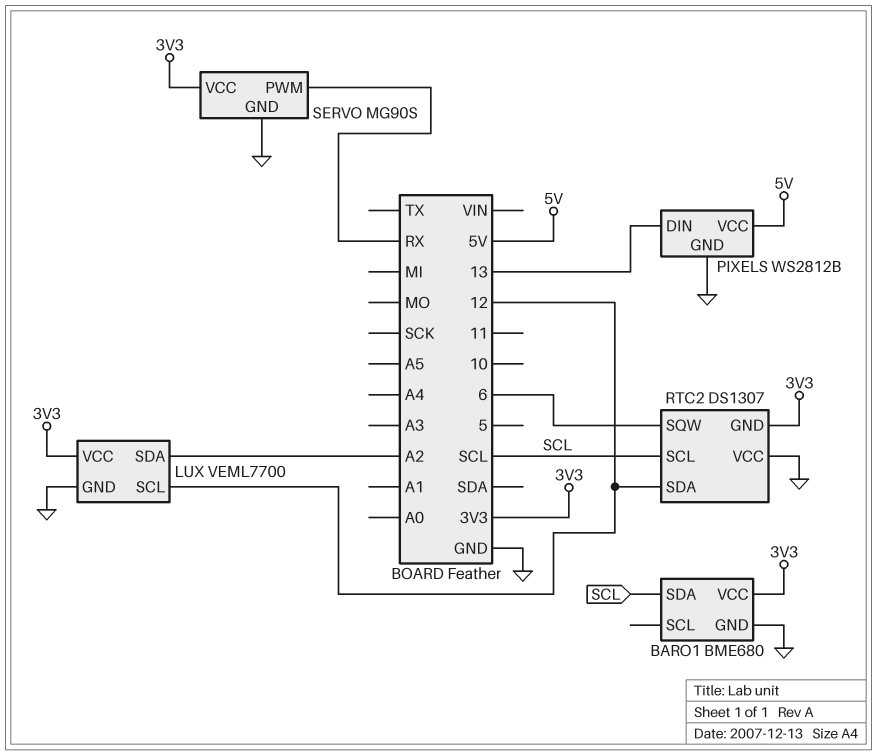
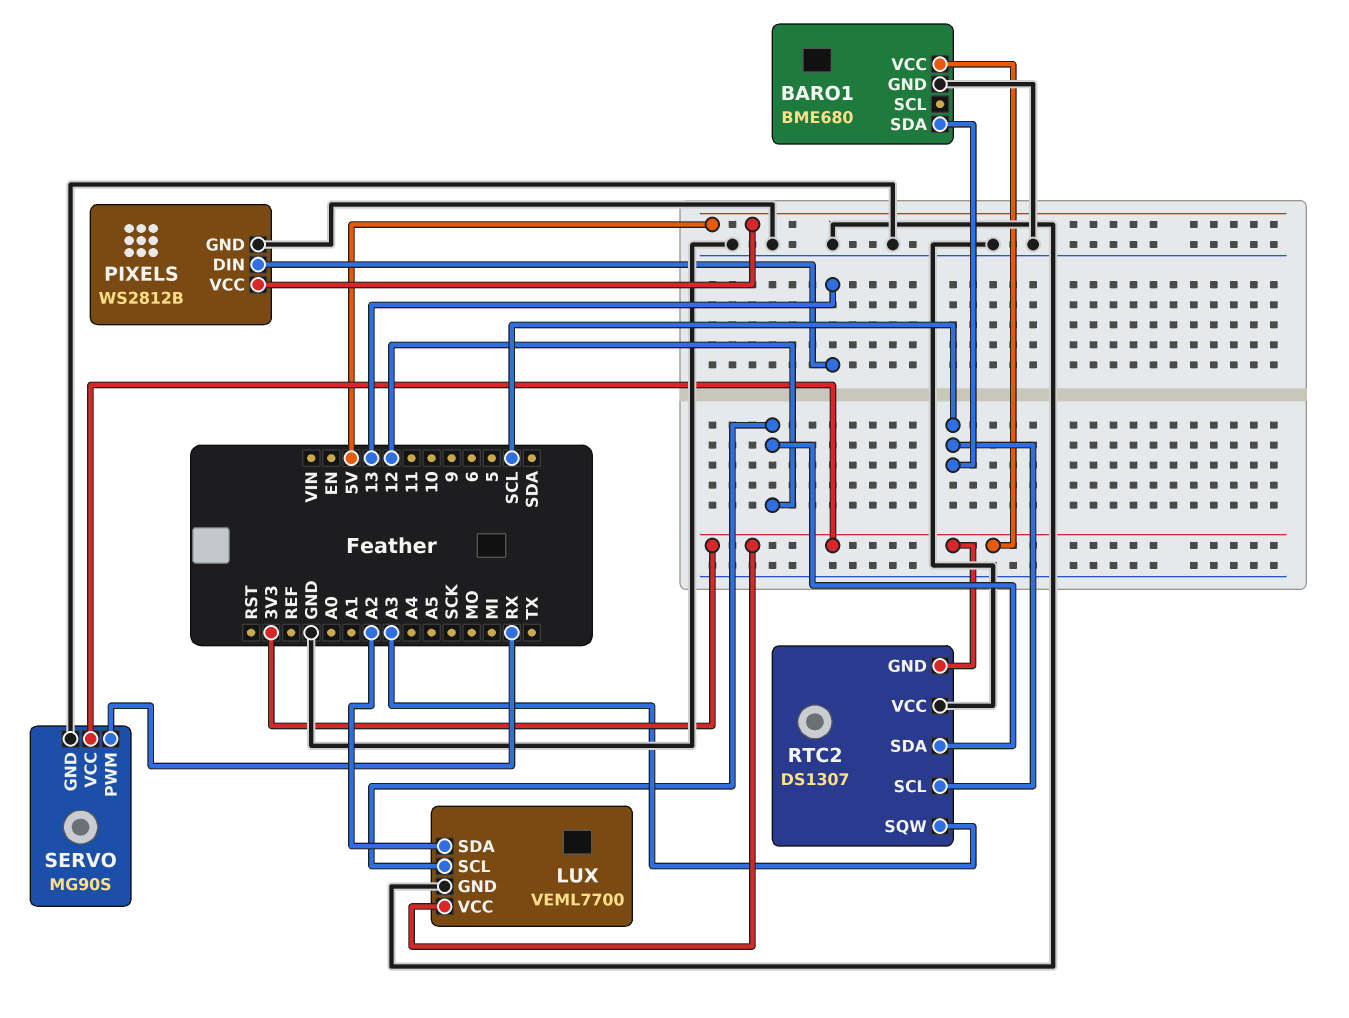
RTC2 pin SQW: 6 -> A3

